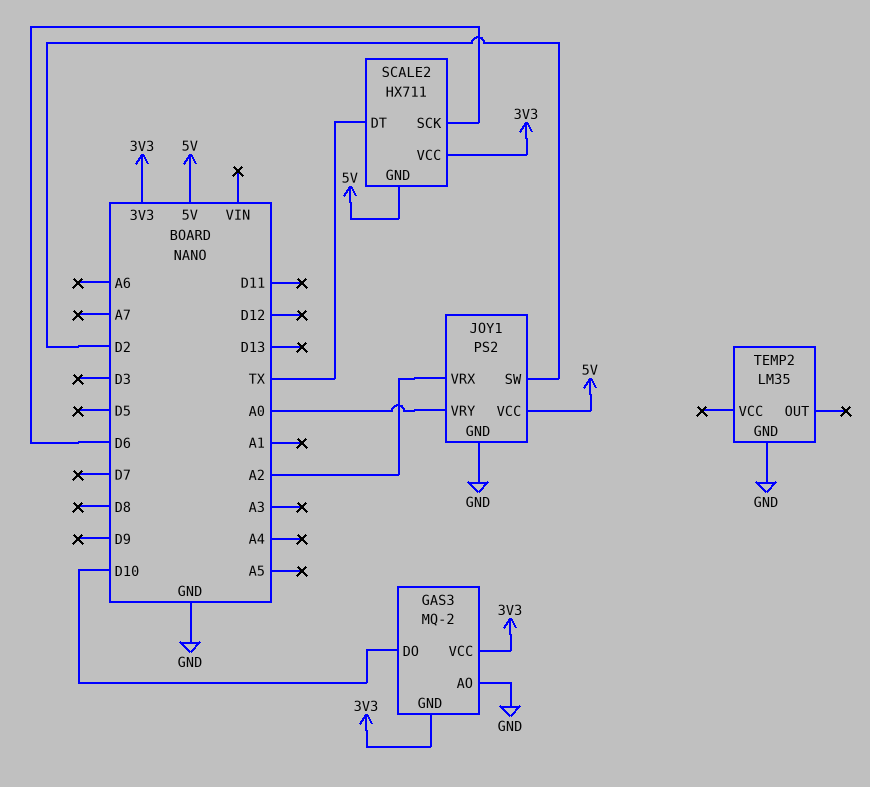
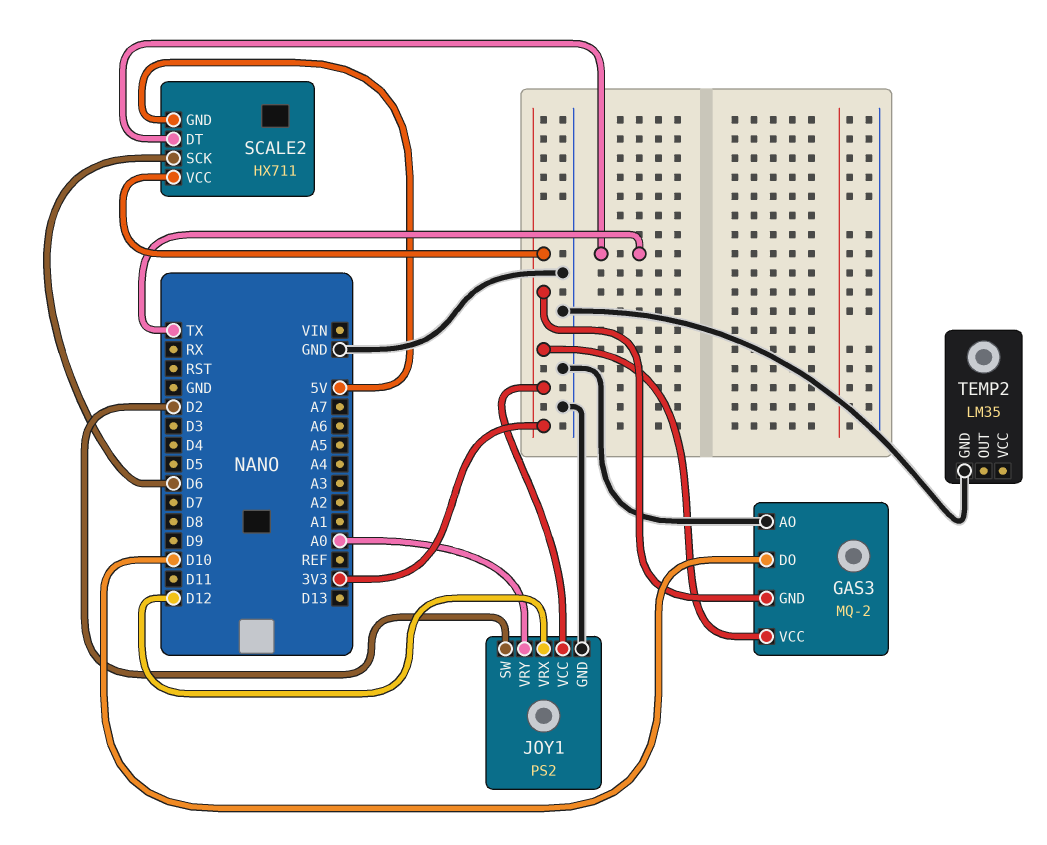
JOY1 pin VCC: 5V -> 3V3
JOY1 pin VRX: A2 -> D12

